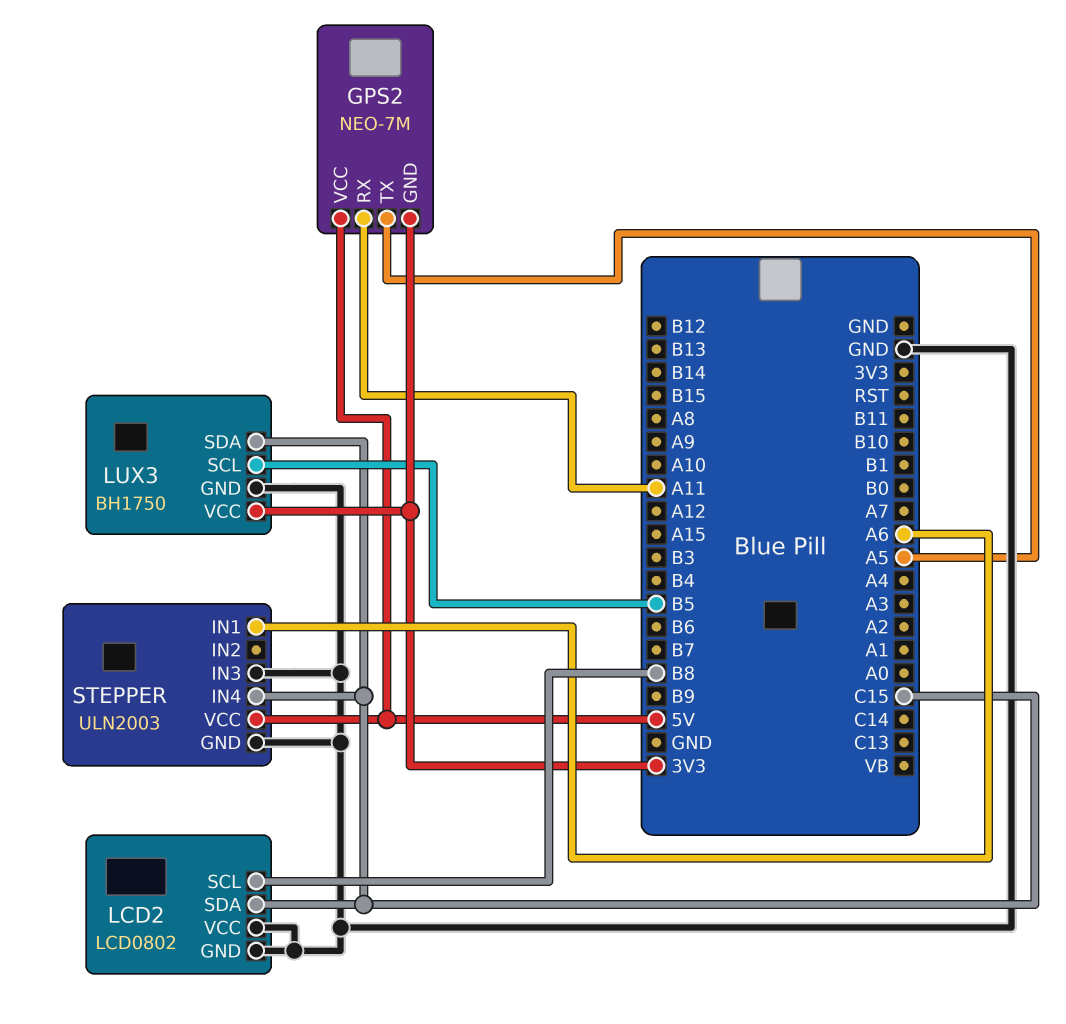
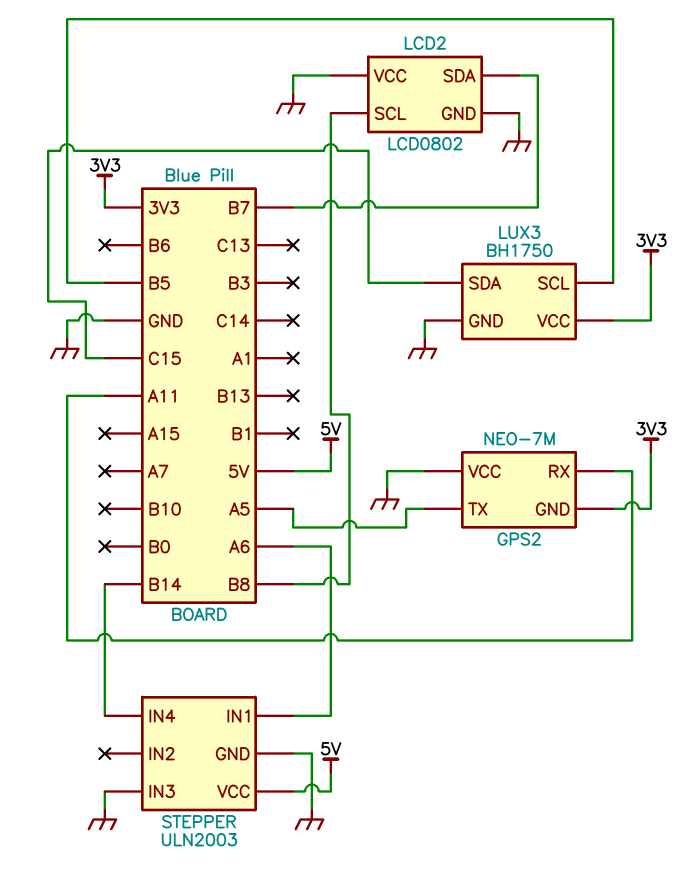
GPS2 pin VCC: 5V -> GND
LCD2 pin SDA: C15 -> B7
STEPPER pin IN4: C15 -> B14

